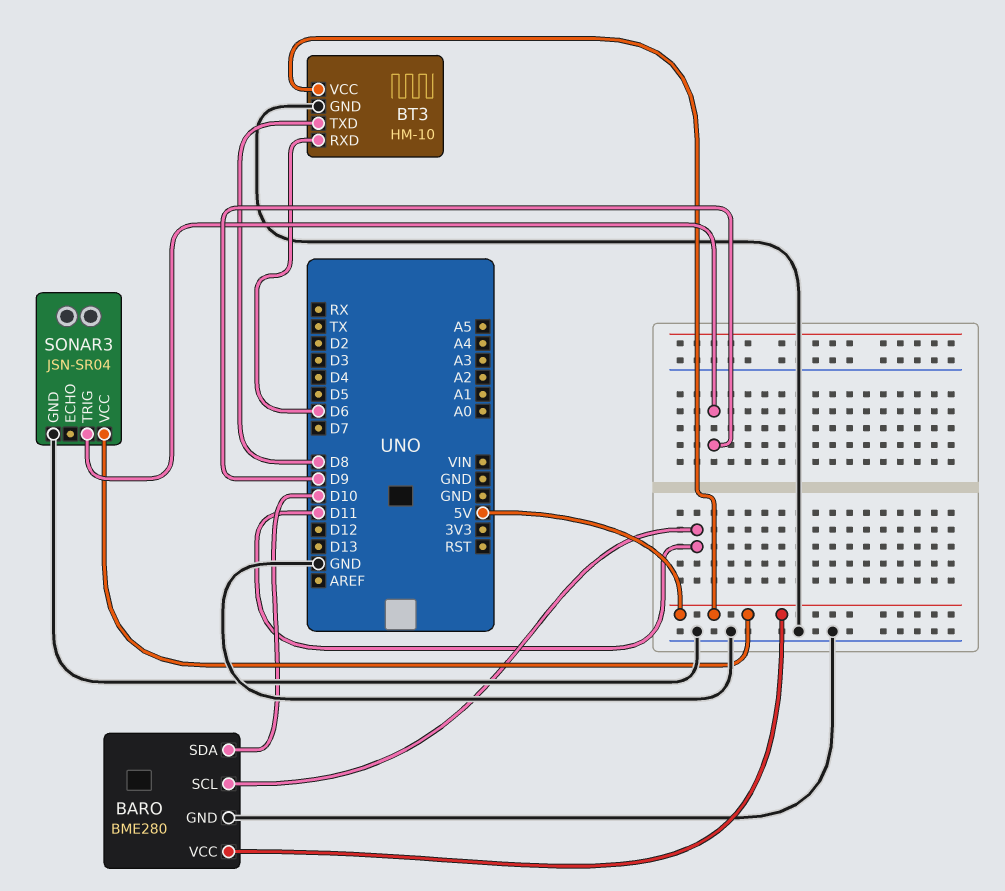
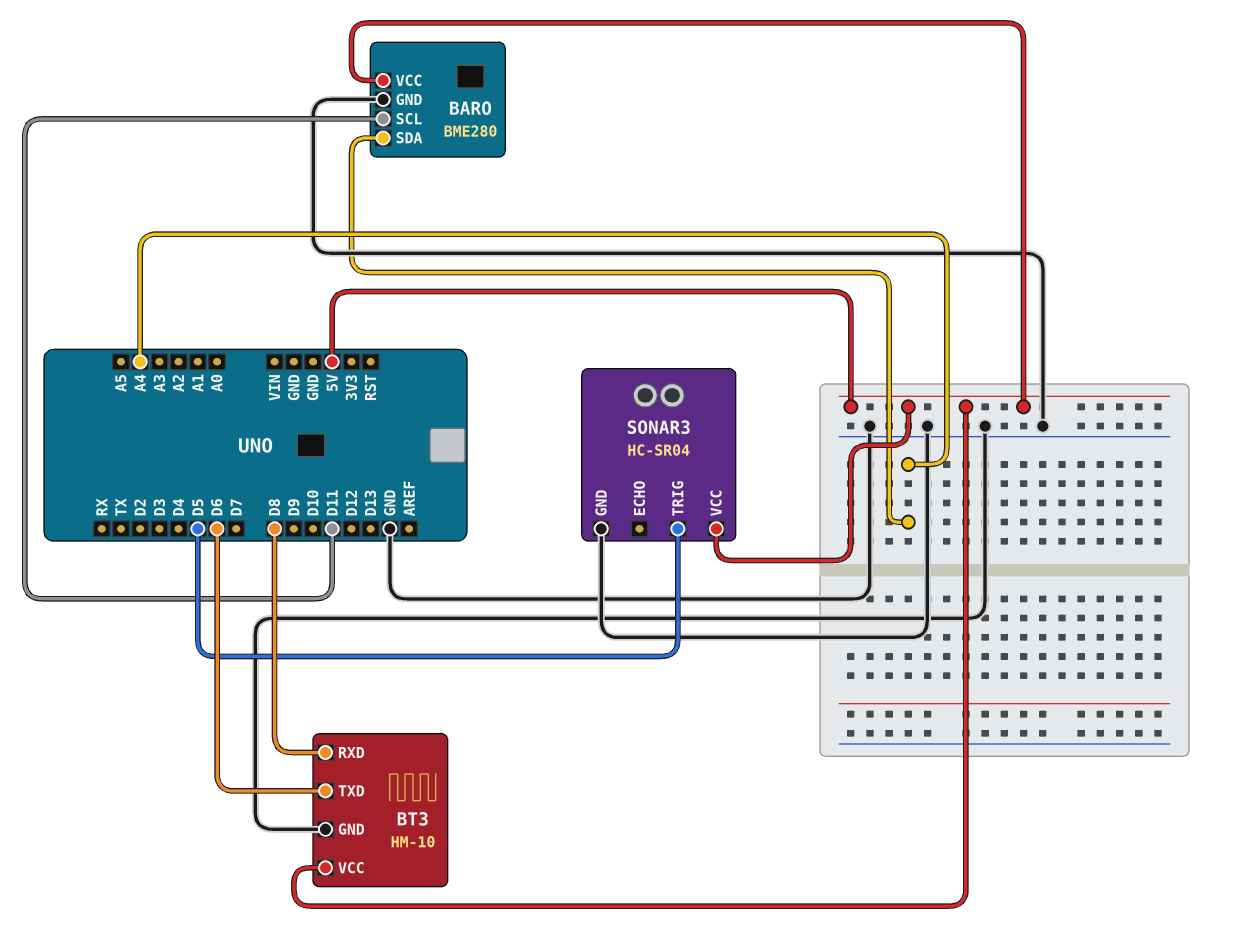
BARO pin SDA: D10 -> A4
BT3 pin RXD: D6 -> D8
BT3 pin TXD: D8 -> D6
SONAR3: JSN-SR04 -> HC-SR04
SONAR3 pin TRIG: D9 -> D5

